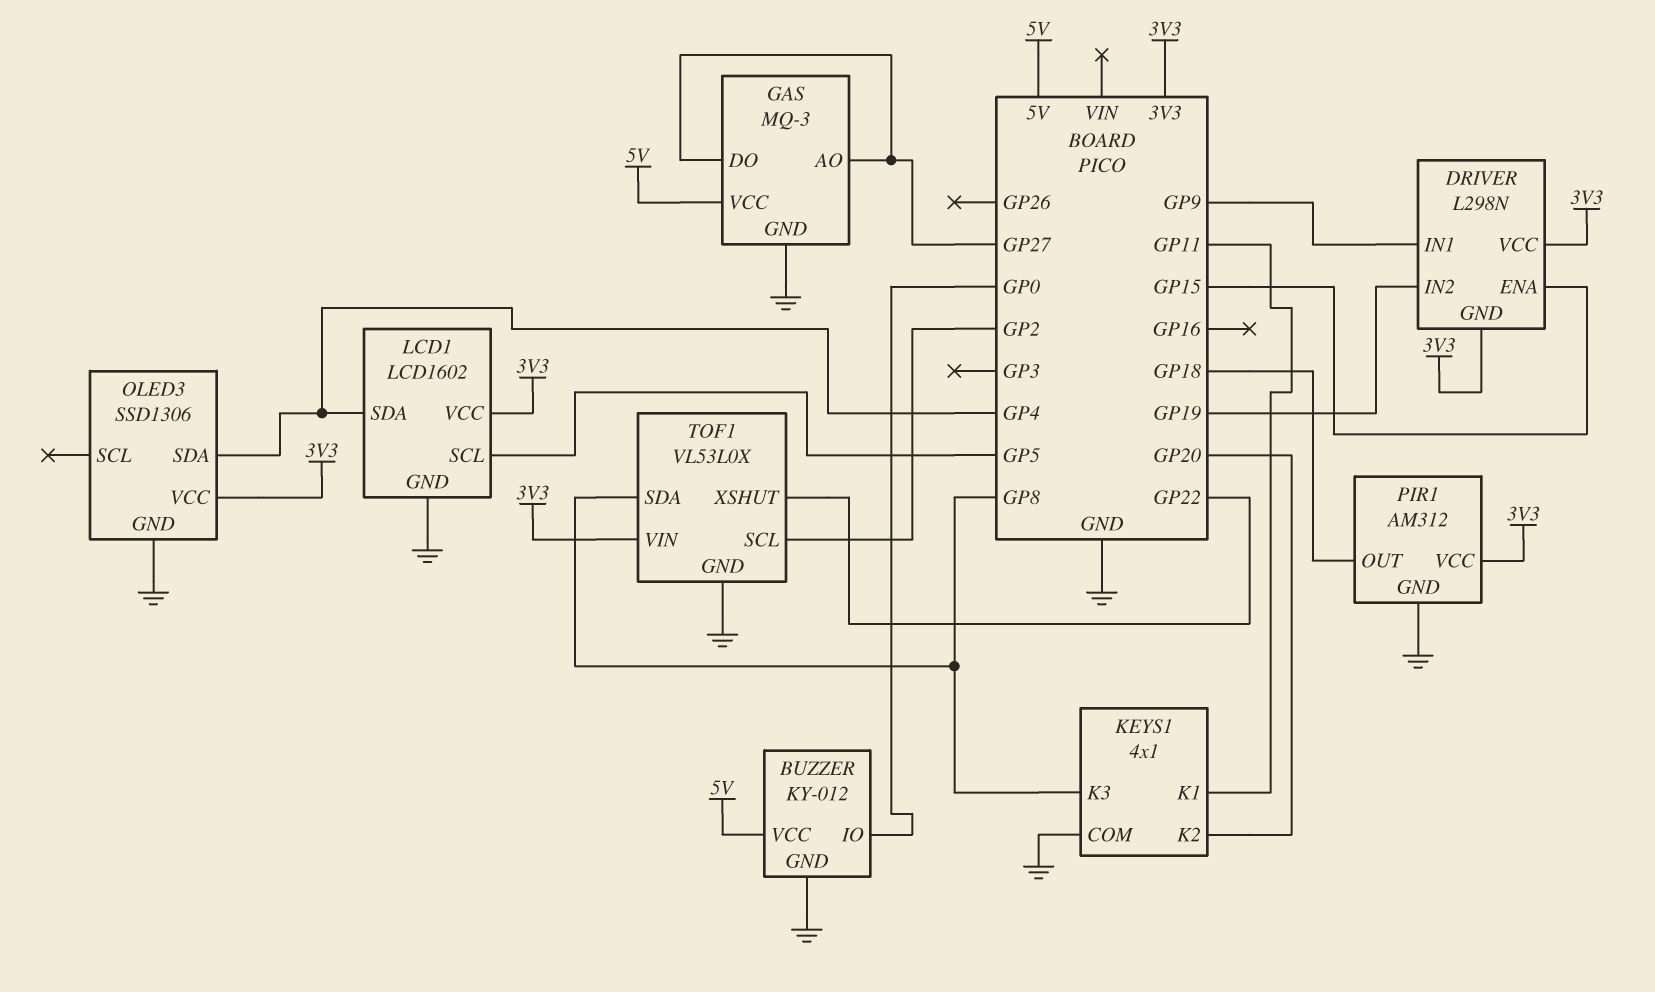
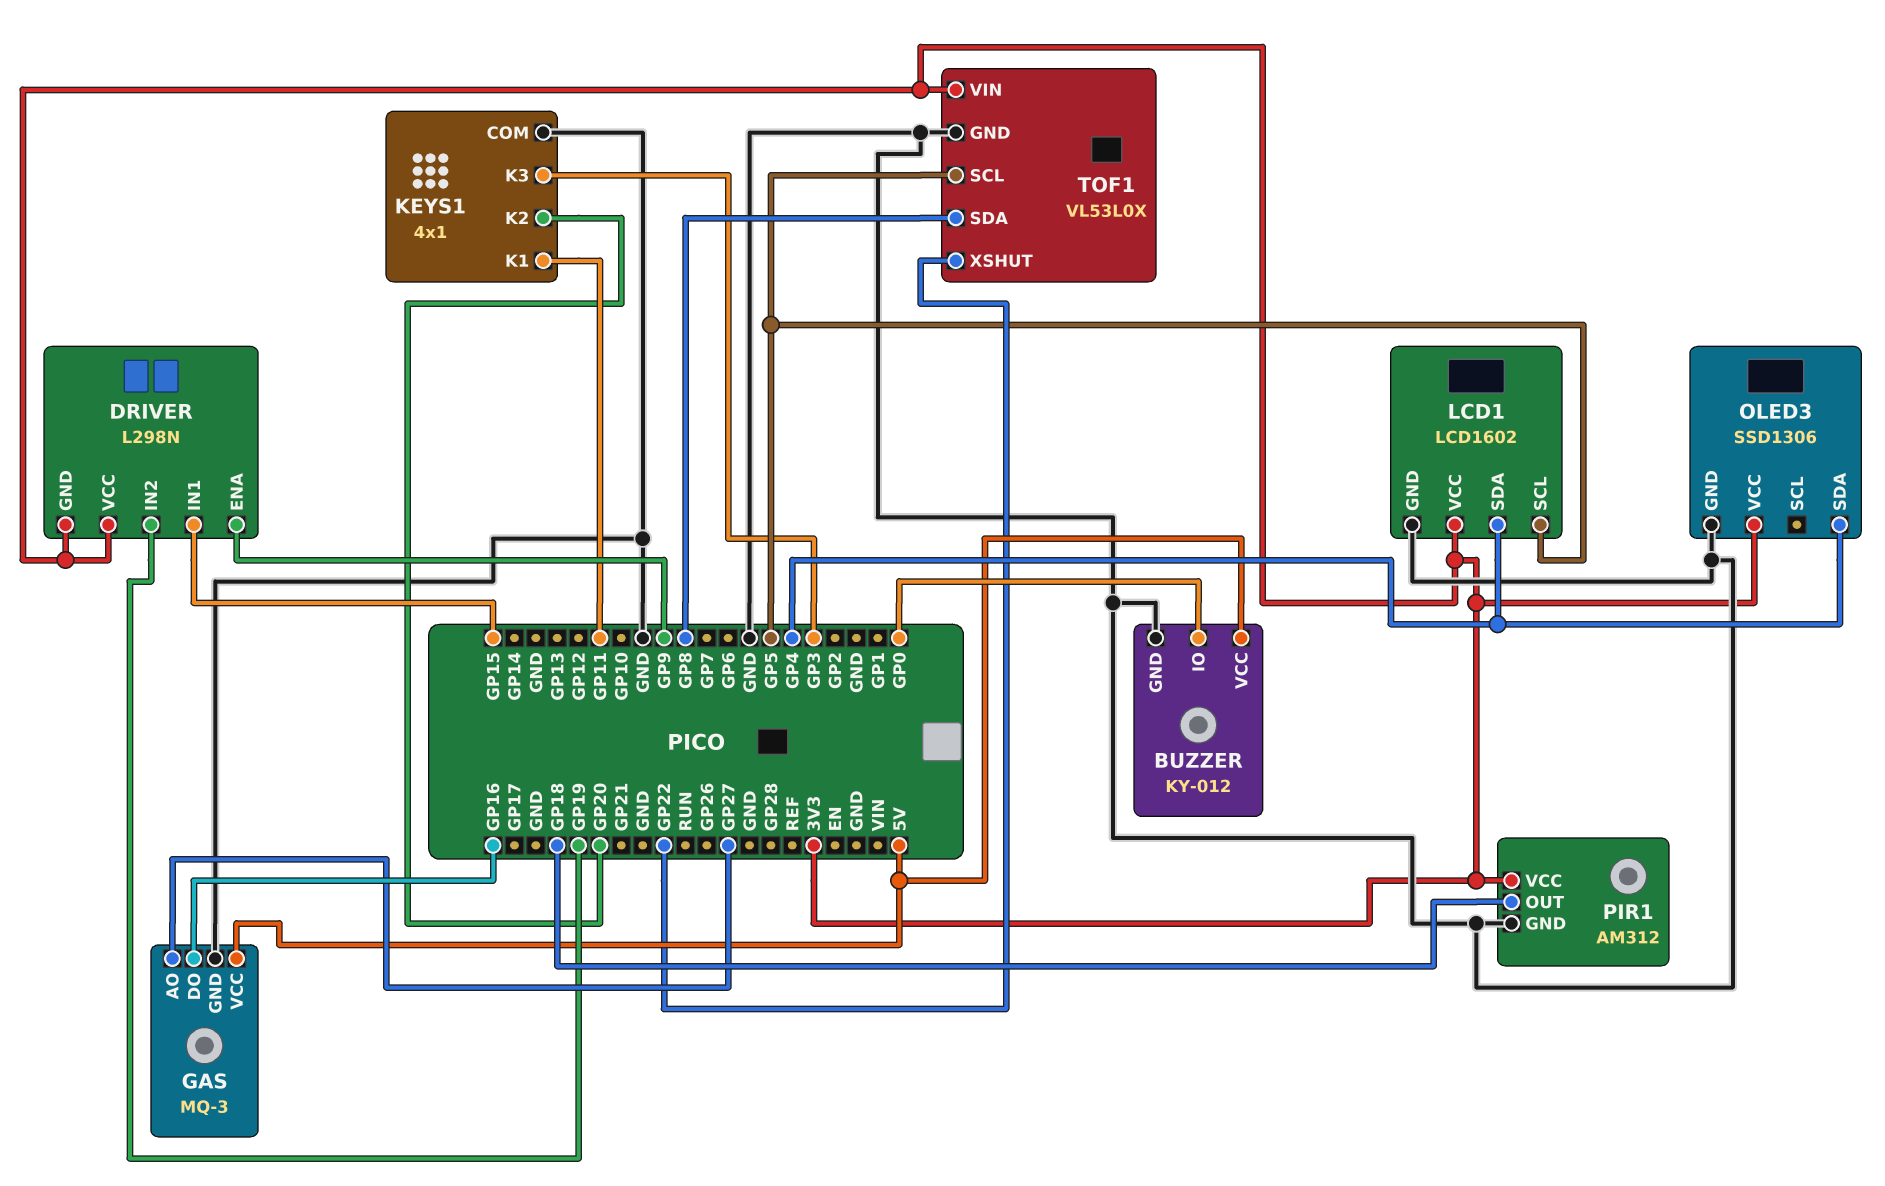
DRIVER pin ENA: GP15 -> GP9
DRIVER pin IN1: GP9 -> GP15
GAS pin DO: GP27 -> GP16
KEYS1 pin K3: GP8 -> GP3
TOF1 pin SCL: GP2 -> GP5

